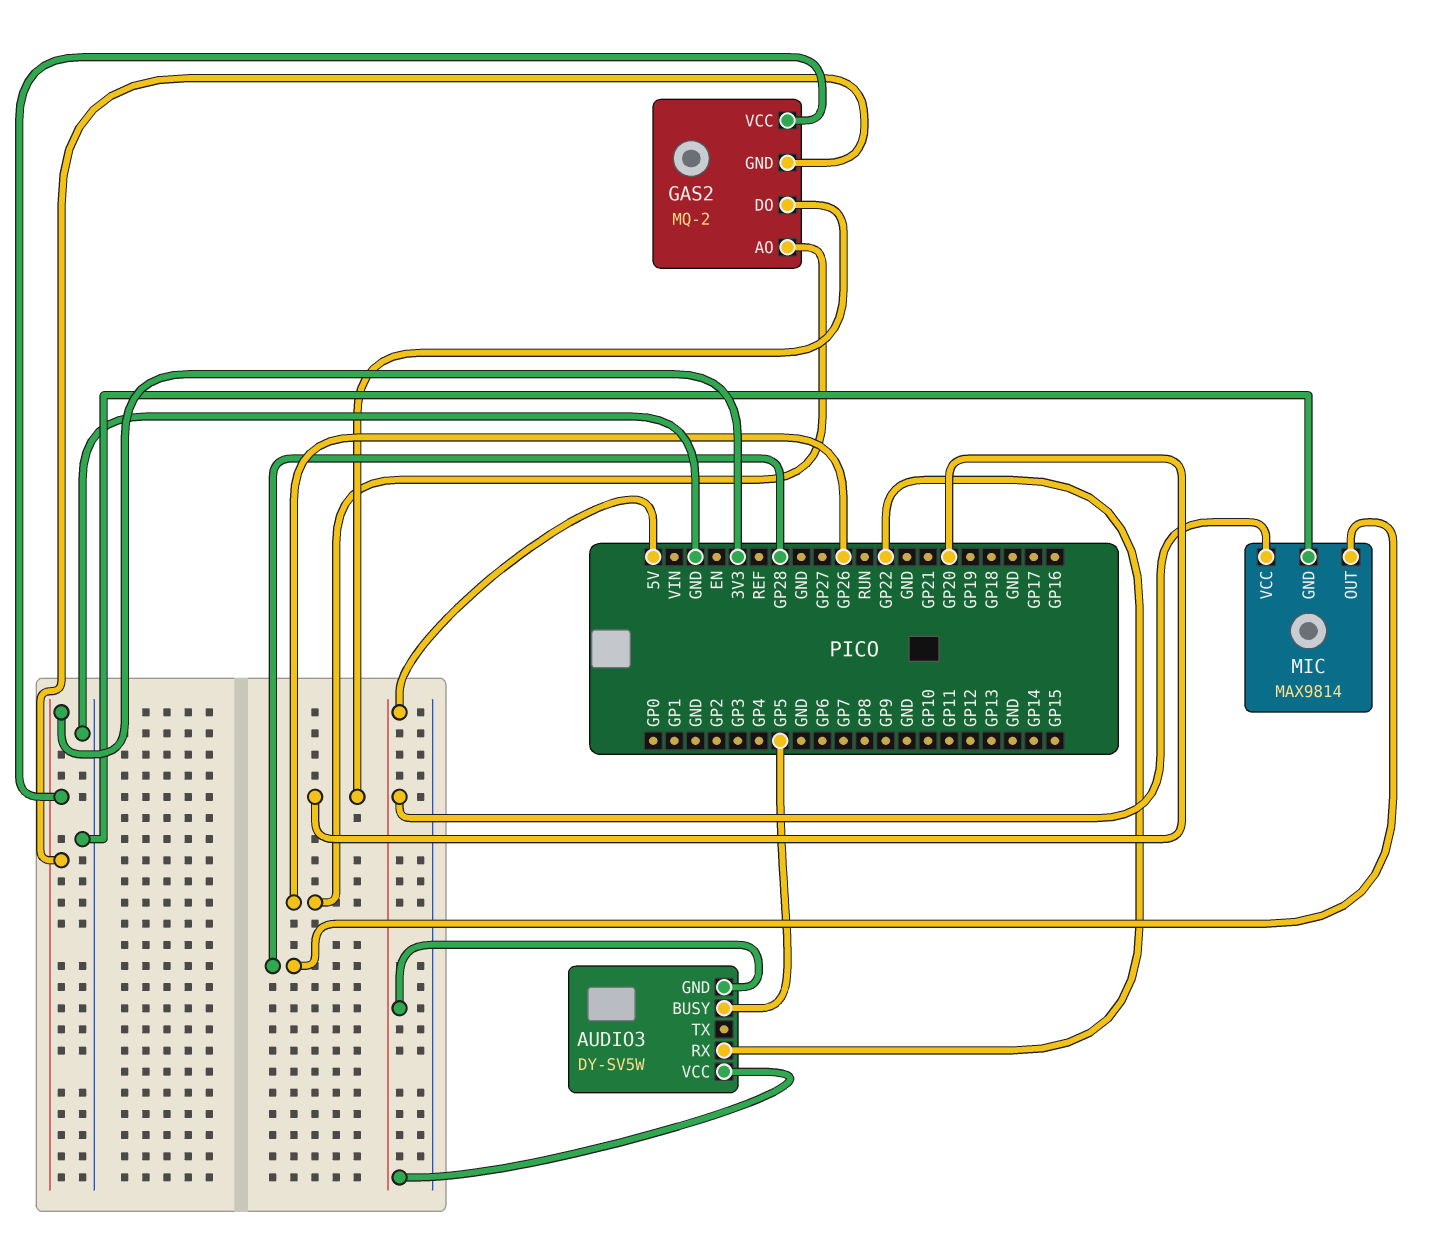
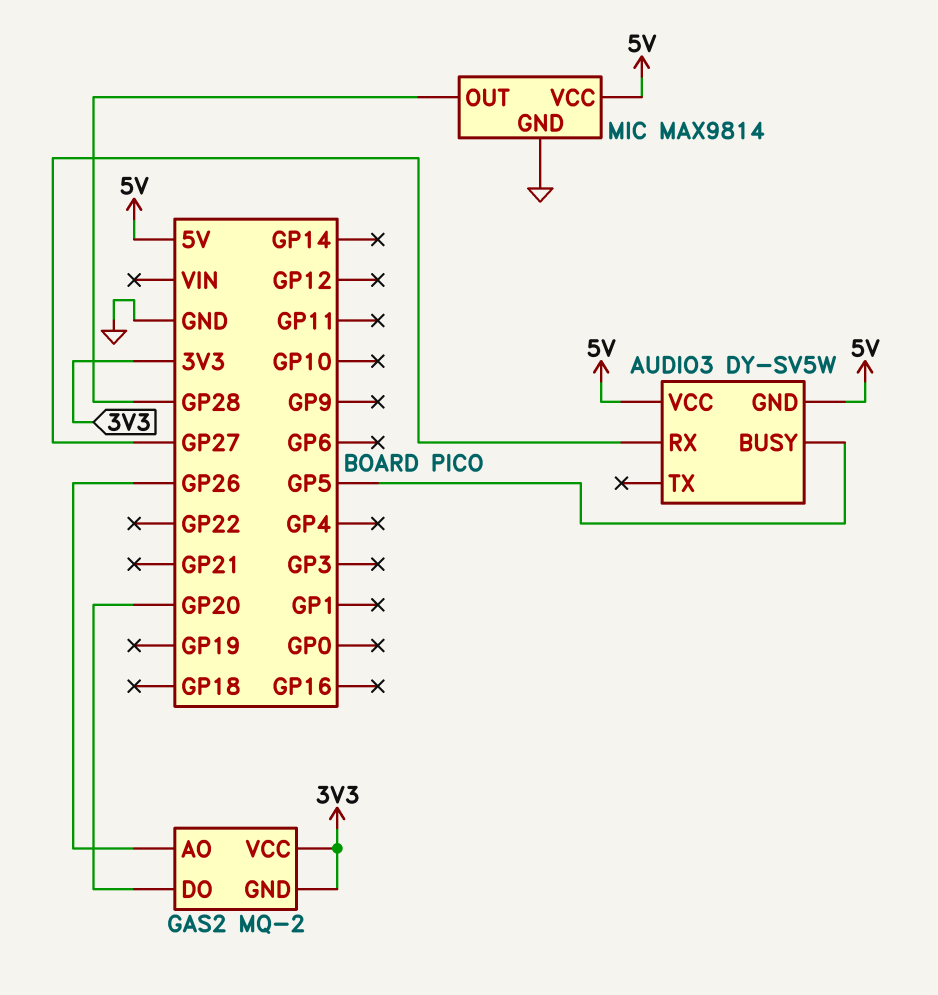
AUDIO3 pin RX: GP22 -> GP27

